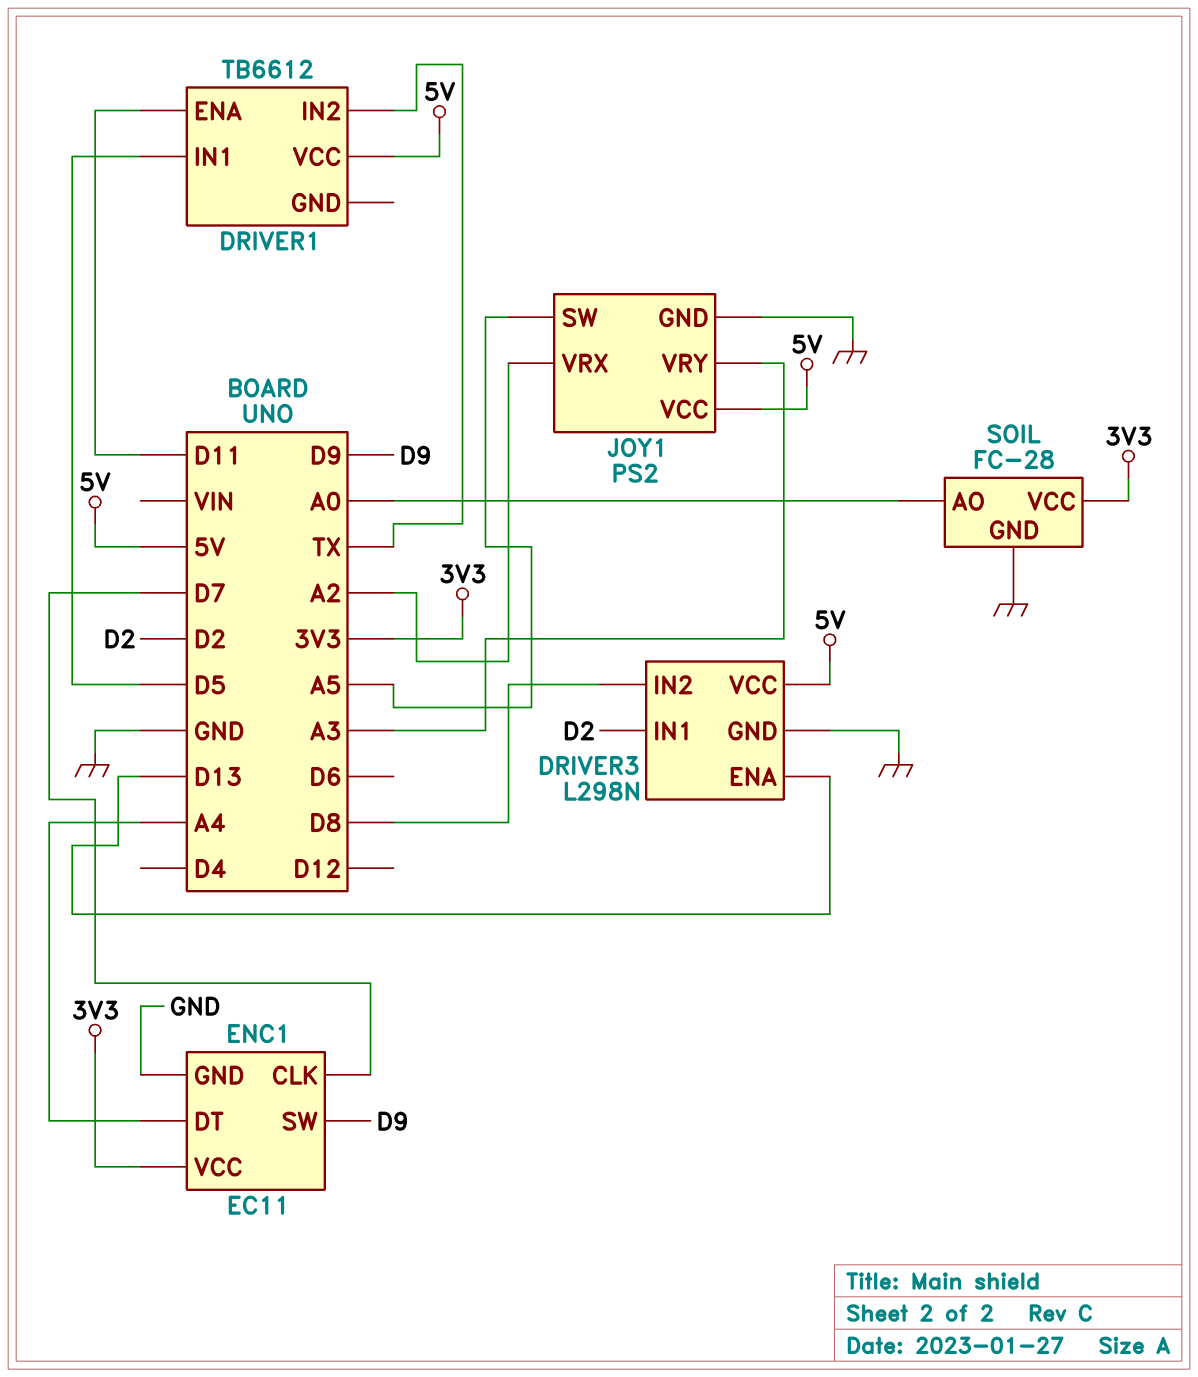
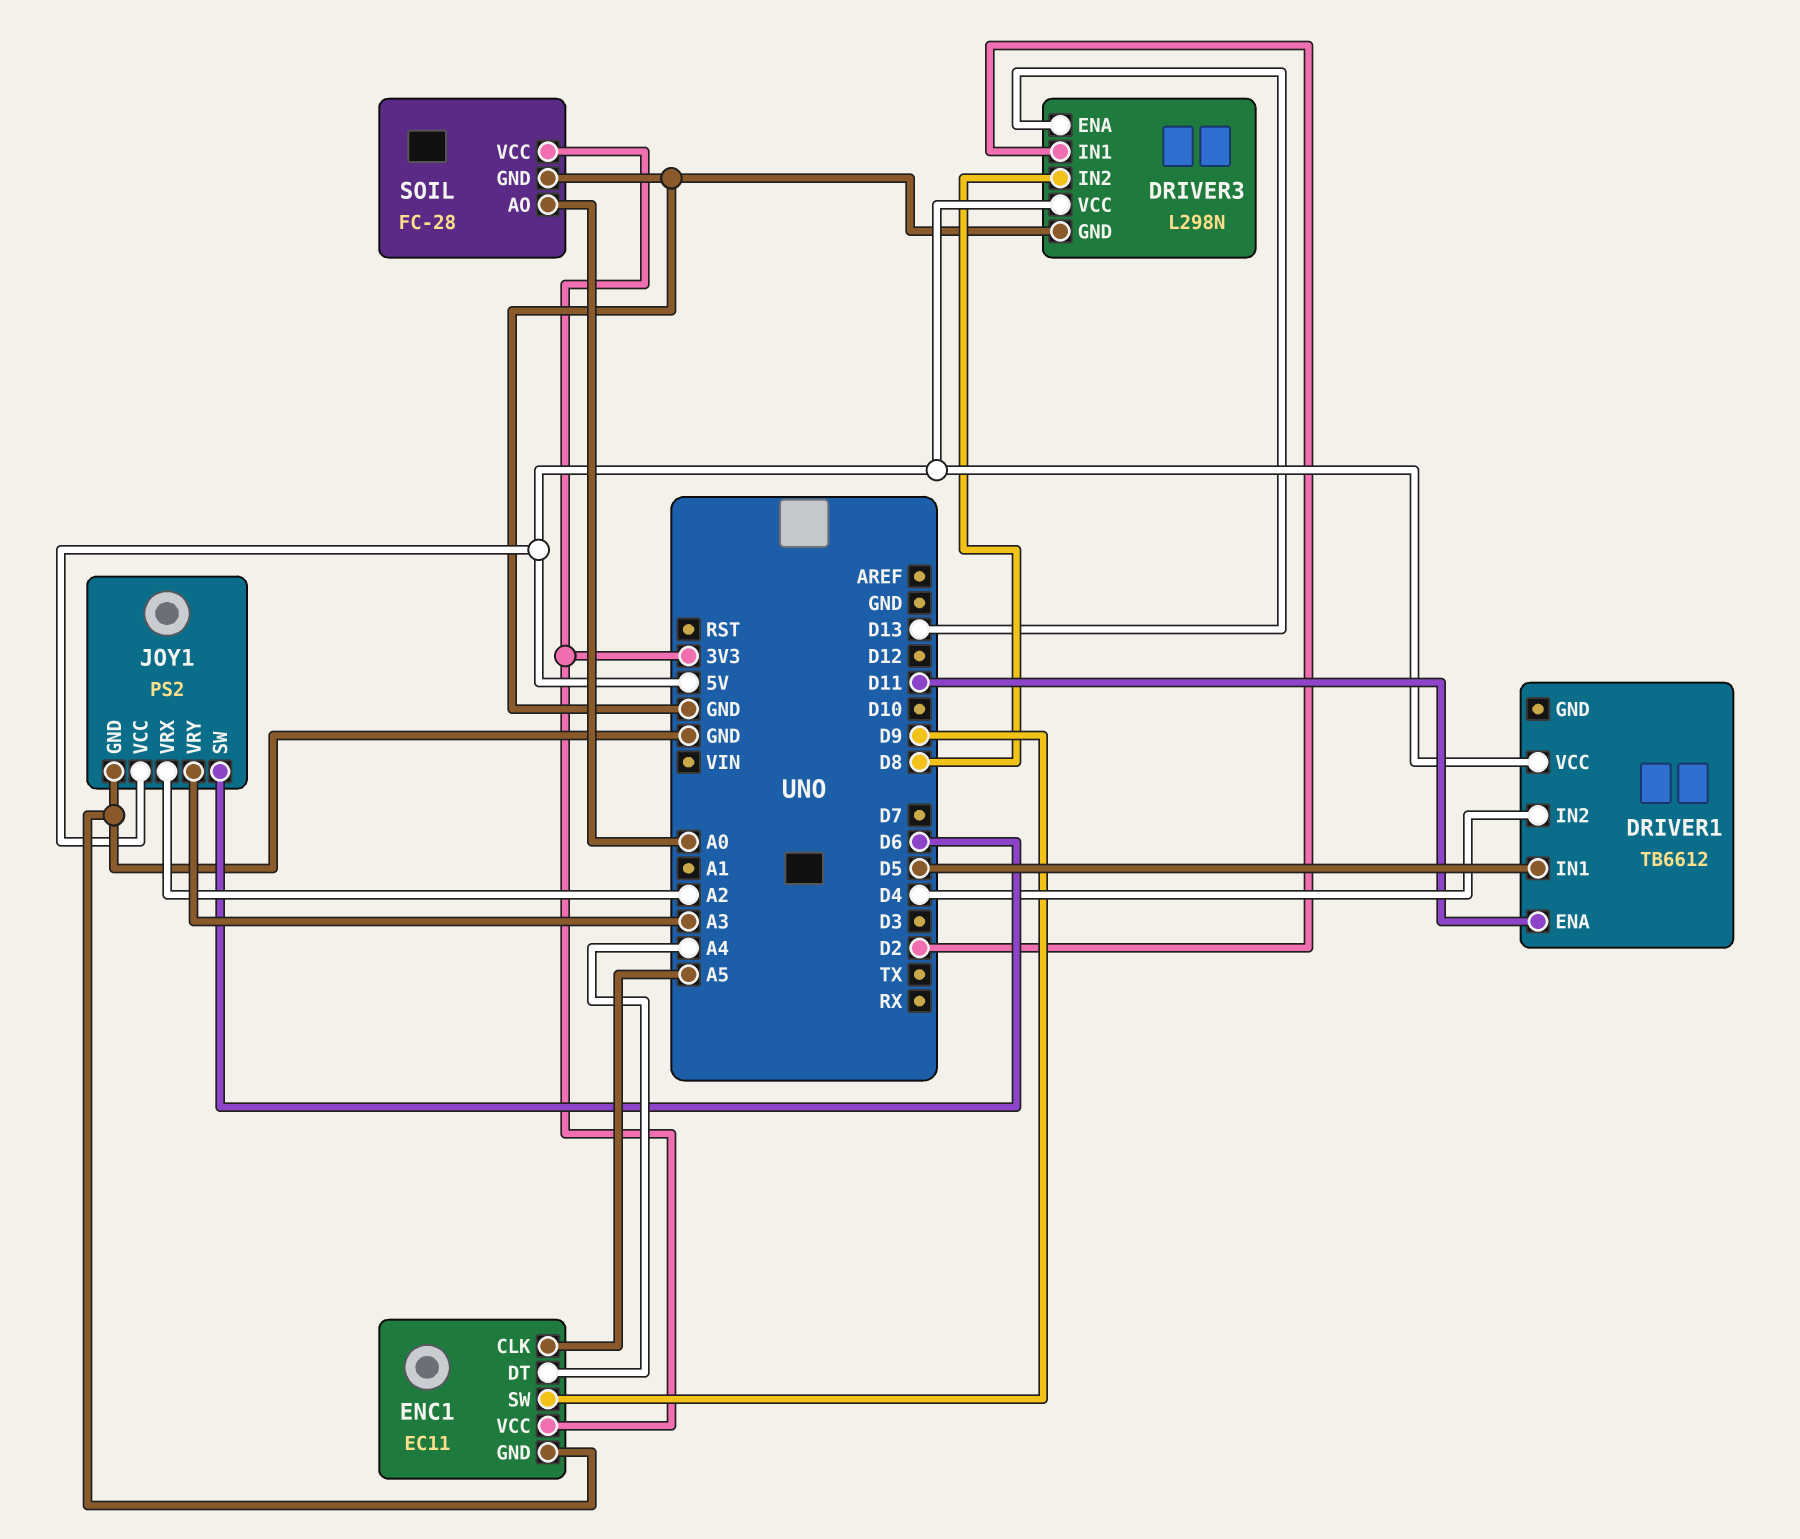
DRIVER1 pin IN2: TX -> D4
ENC1 pin CLK: D7 -> A5
JOY1 pin SW: A5 -> D6

